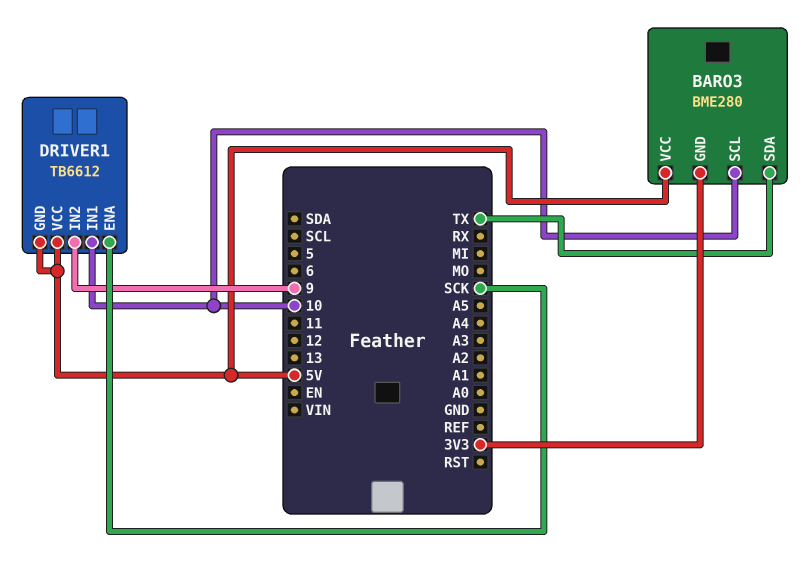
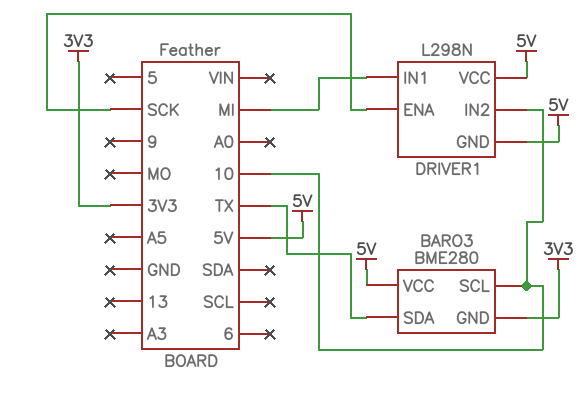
DRIVER1: TB6612 -> L298N
DRIVER1 pin IN1: 10 -> MI
DRIVER1 pin IN2: 9 -> 10

